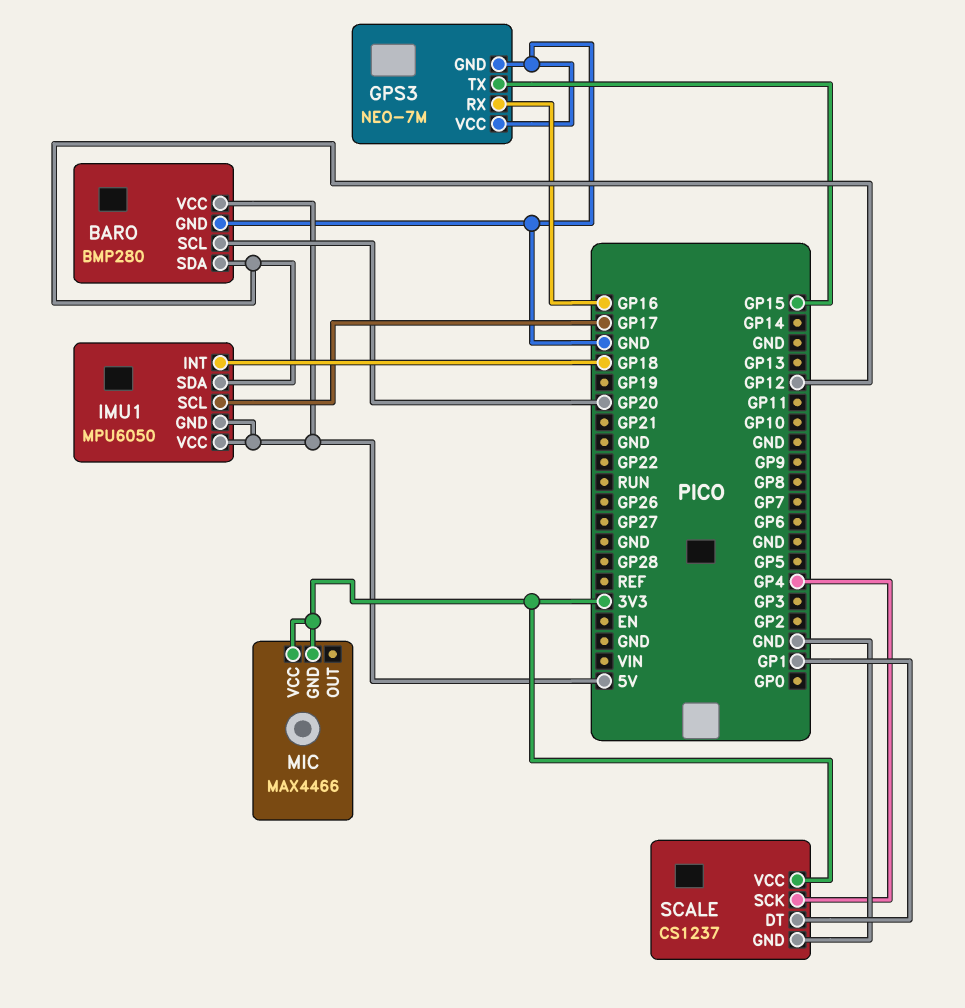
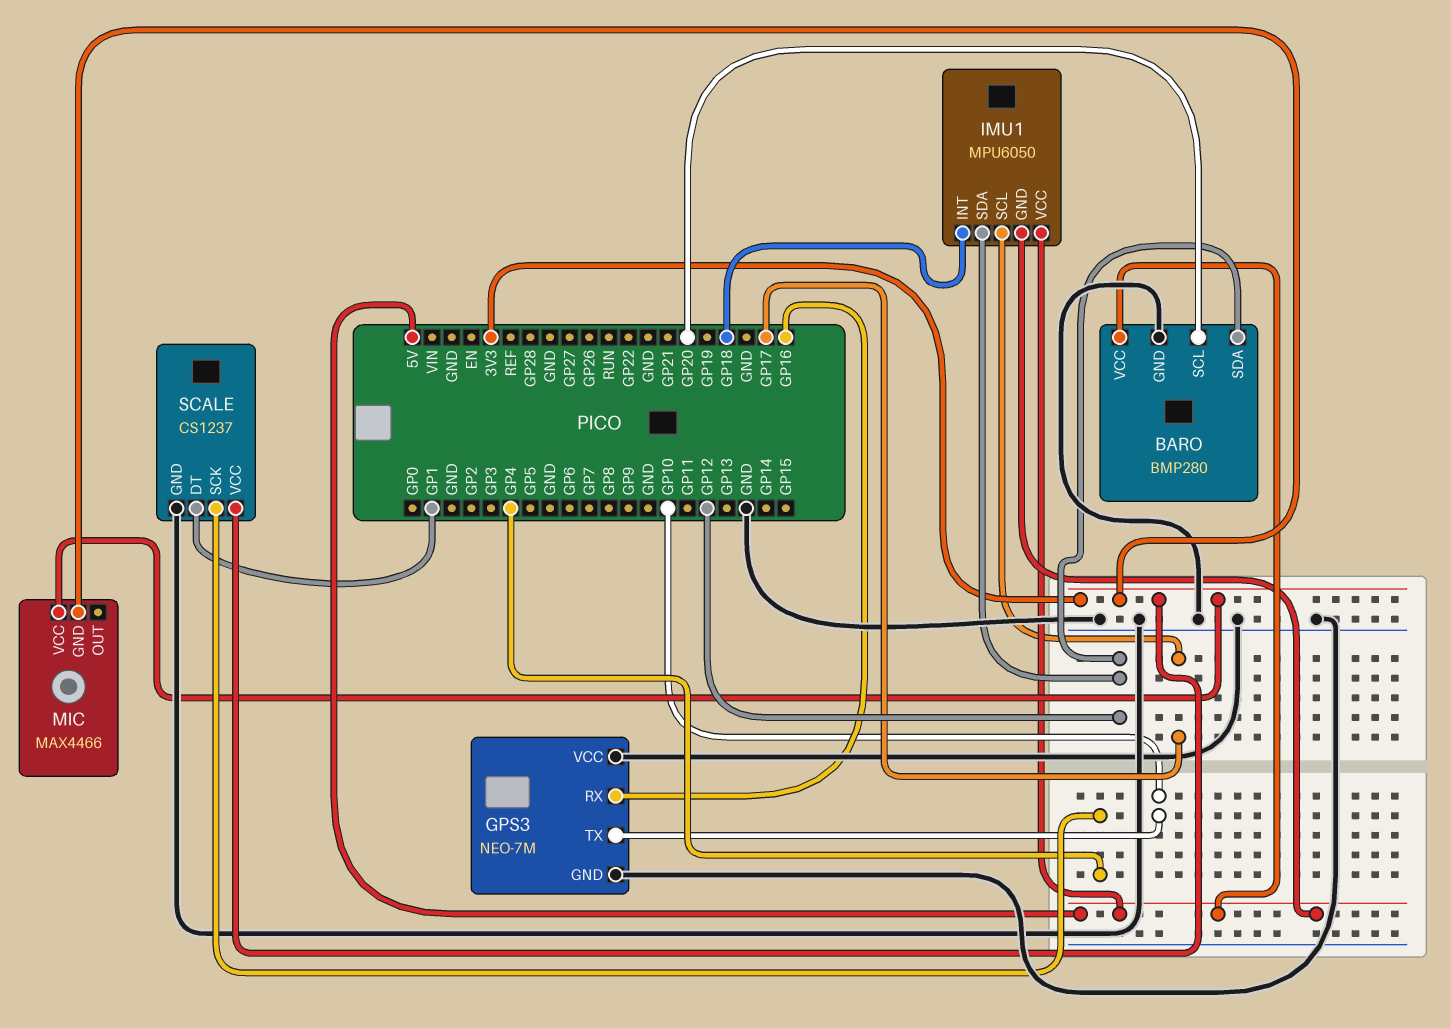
GPS3 pin TX: GP15 -> GP10

